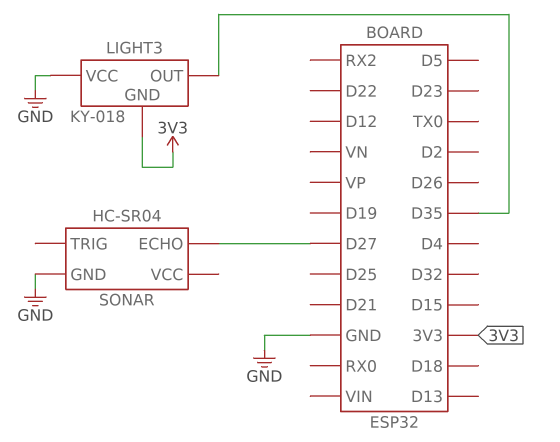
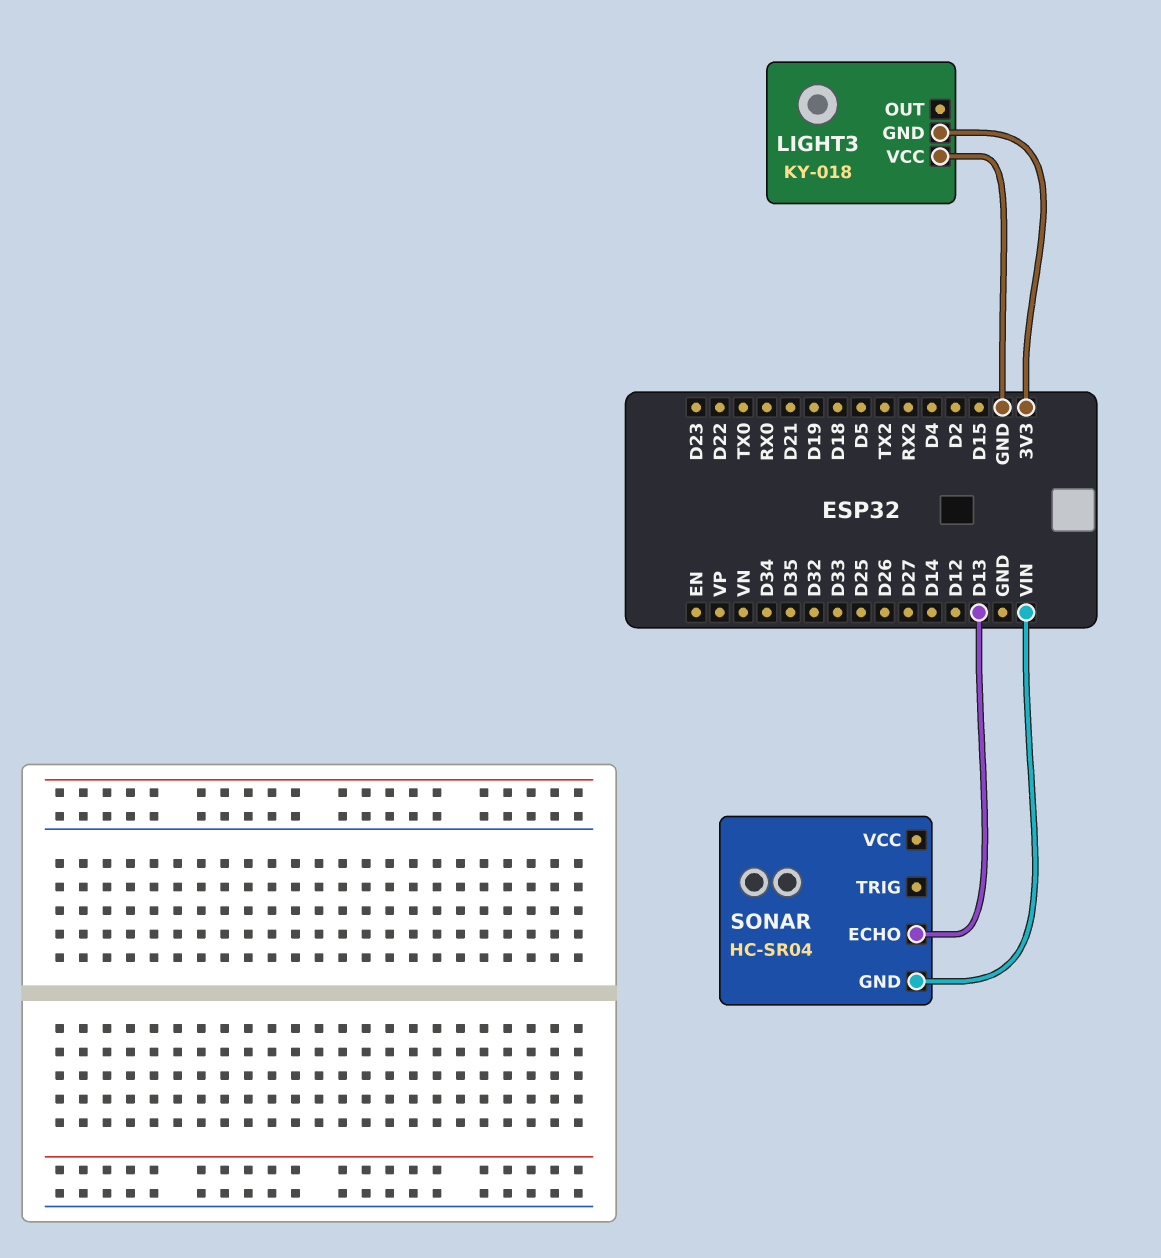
LIGHT3 pin OUT: D35 -> none
SONAR pin ECHO: D27 -> D13
SONAR pin GND: GND -> VIN

